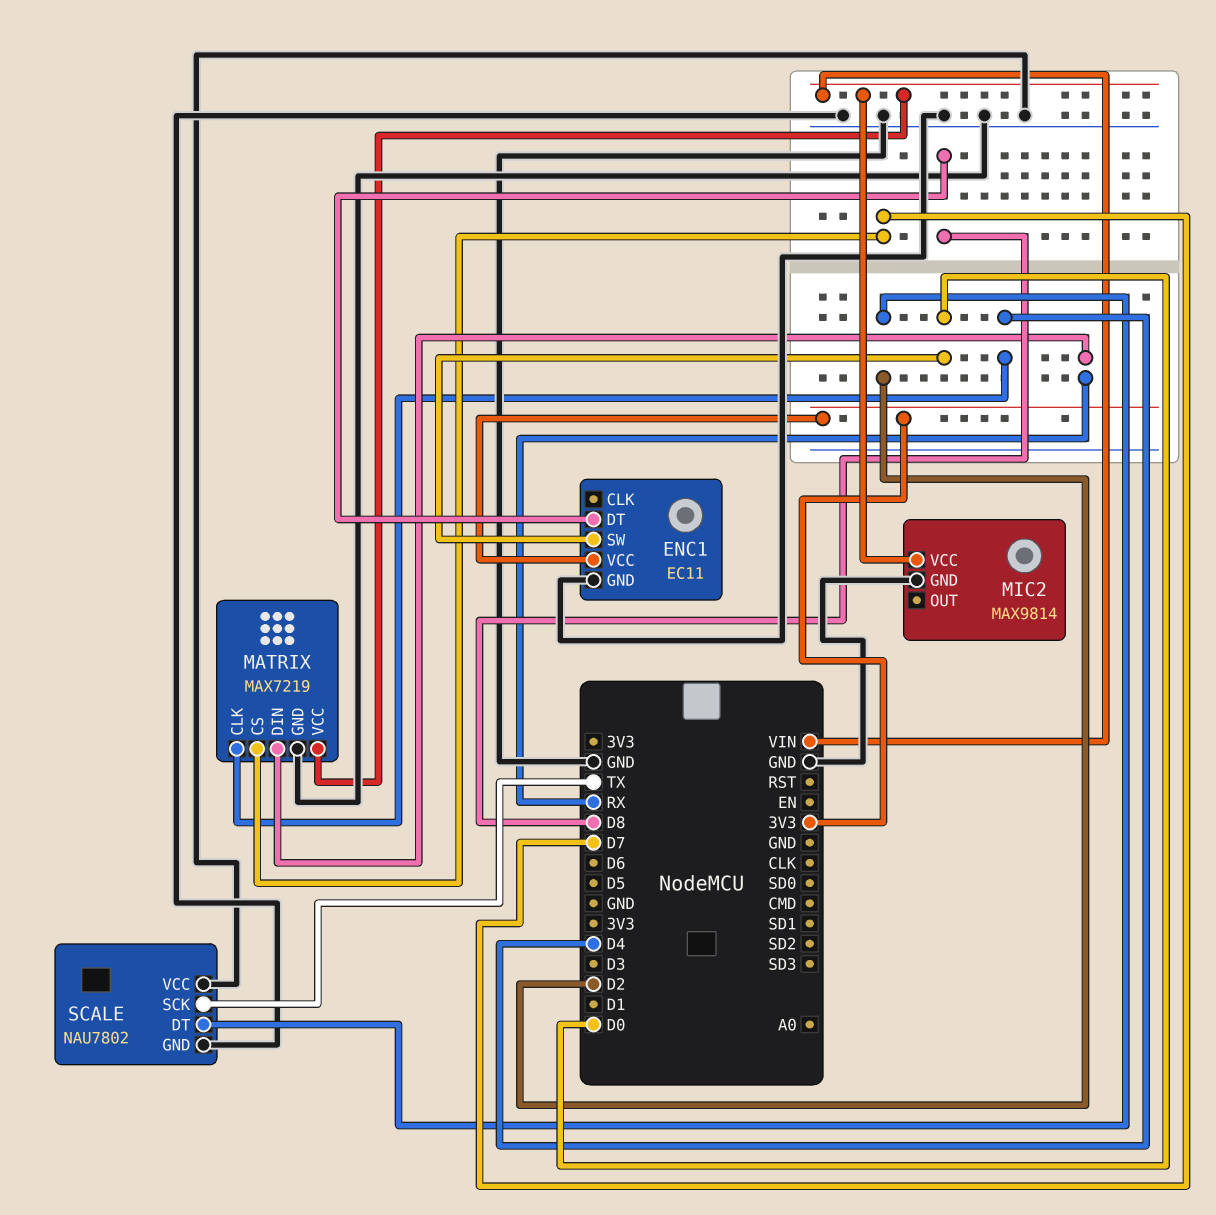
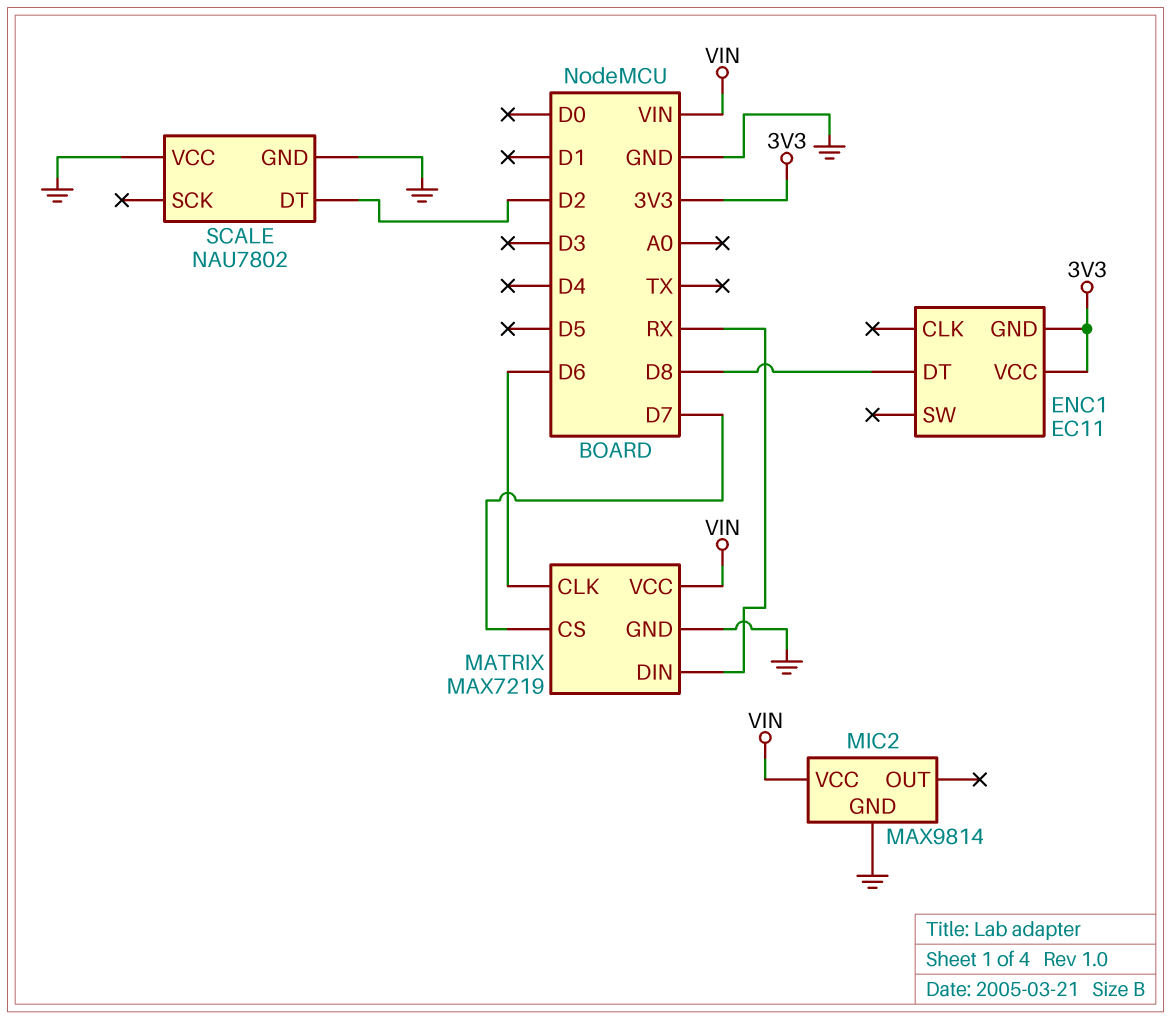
ENC1 pin GND: GND -> 3V3
ENC1 pin SW: D0 -> none
MATRIX pin CLK: D4 -> D6
SCALE pin SCK: TX -> none

